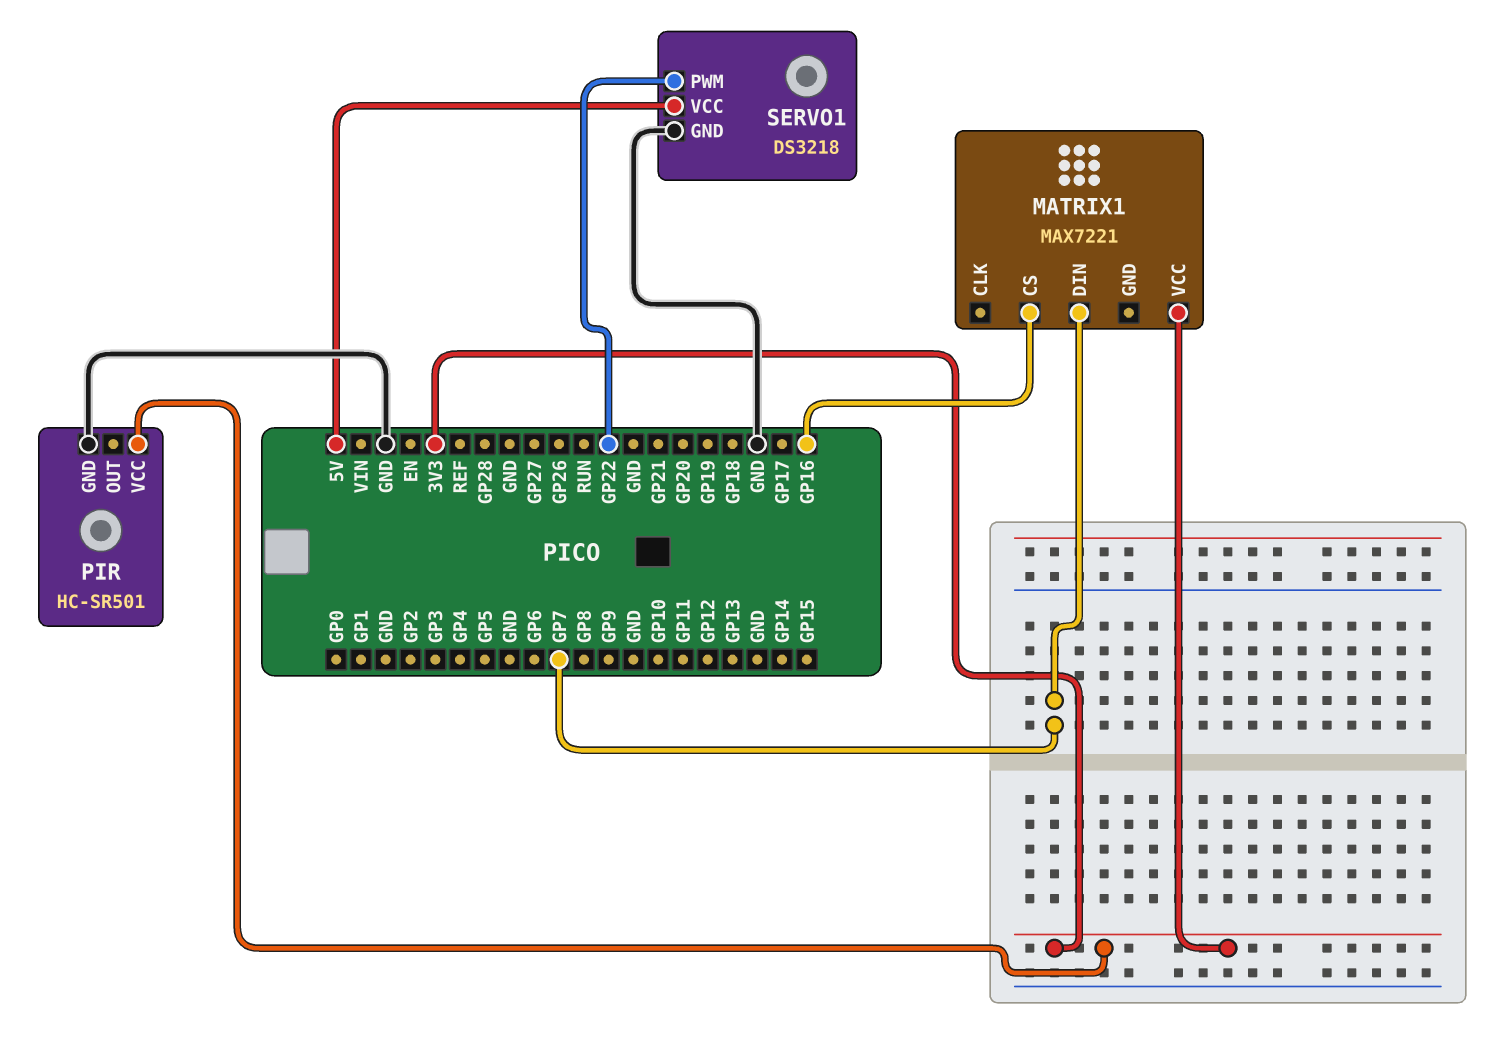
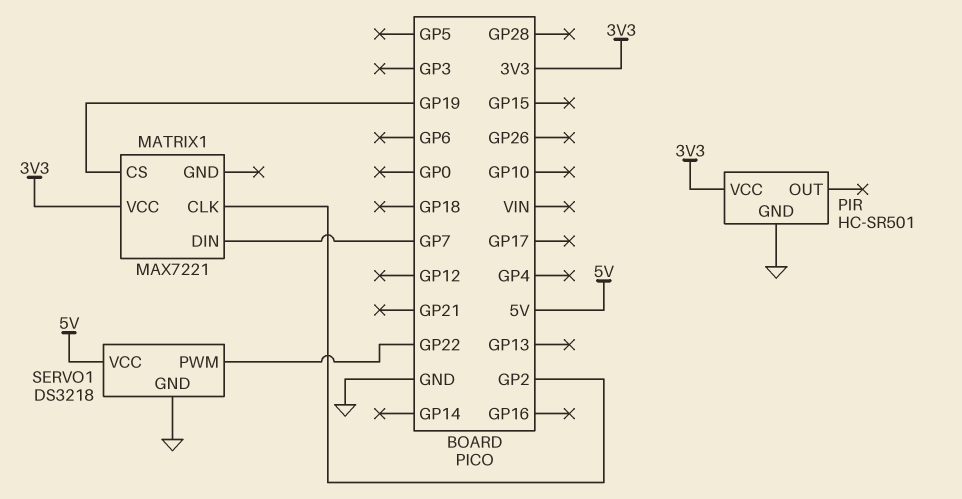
MATRIX1 pin CLK: none -> GP2
MATRIX1 pin CS: GP16 -> GP19

